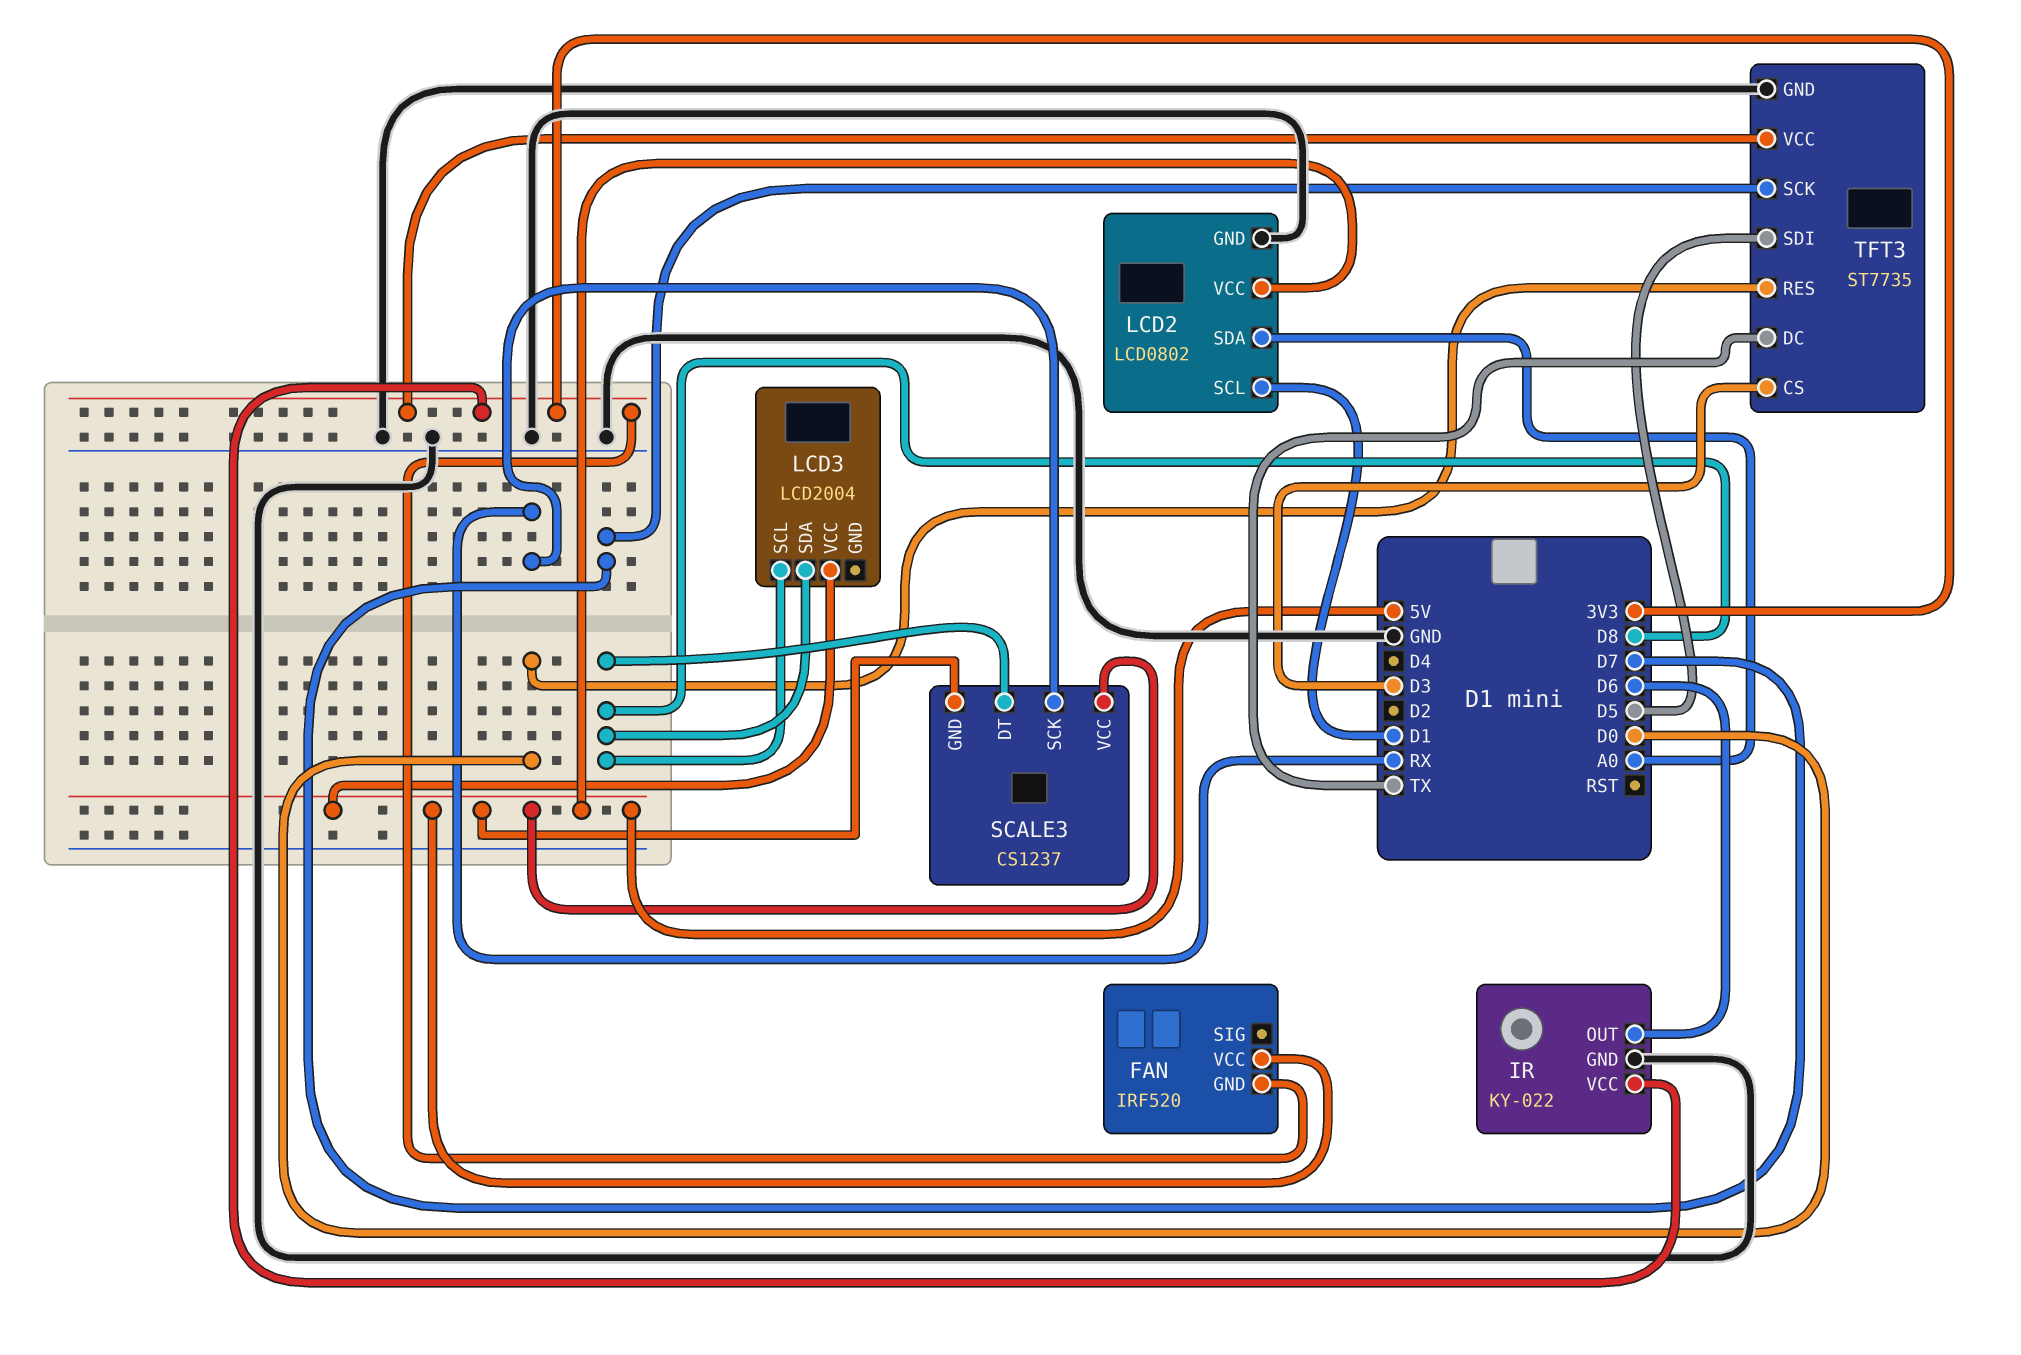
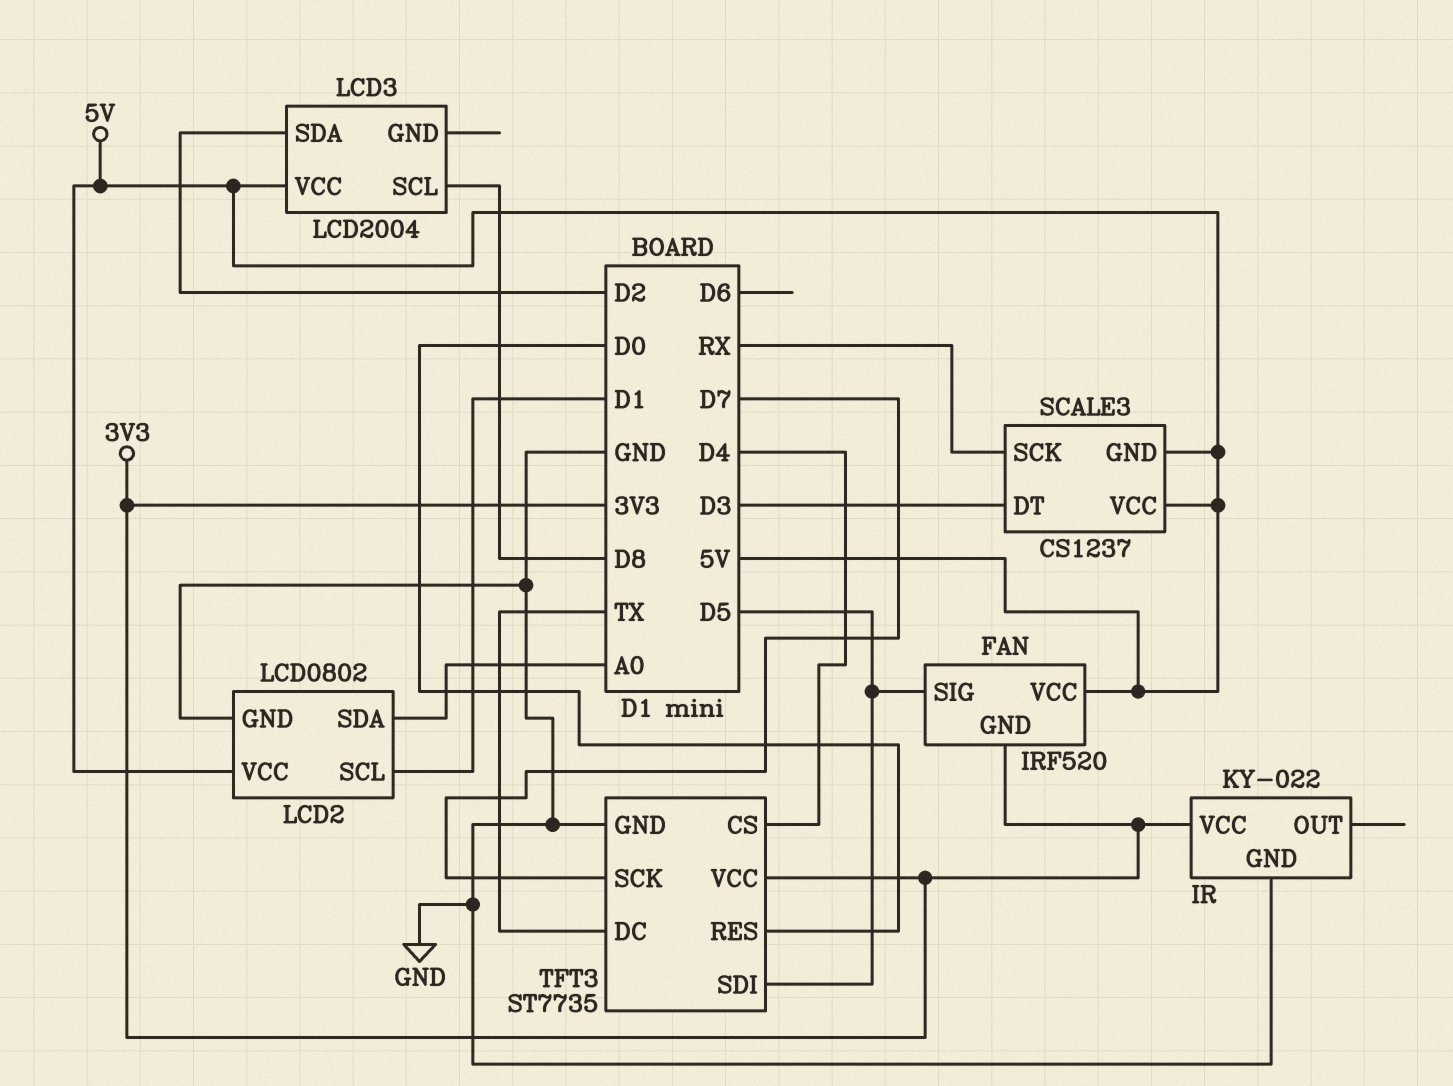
FAN pin SIG: none -> D5
IR pin OUT: D6 -> none
LCD3 pin SDA: D8 -> D2
SCALE3 pin DT: D8 -> D3
TFT3 pin CS: D3 -> D4

